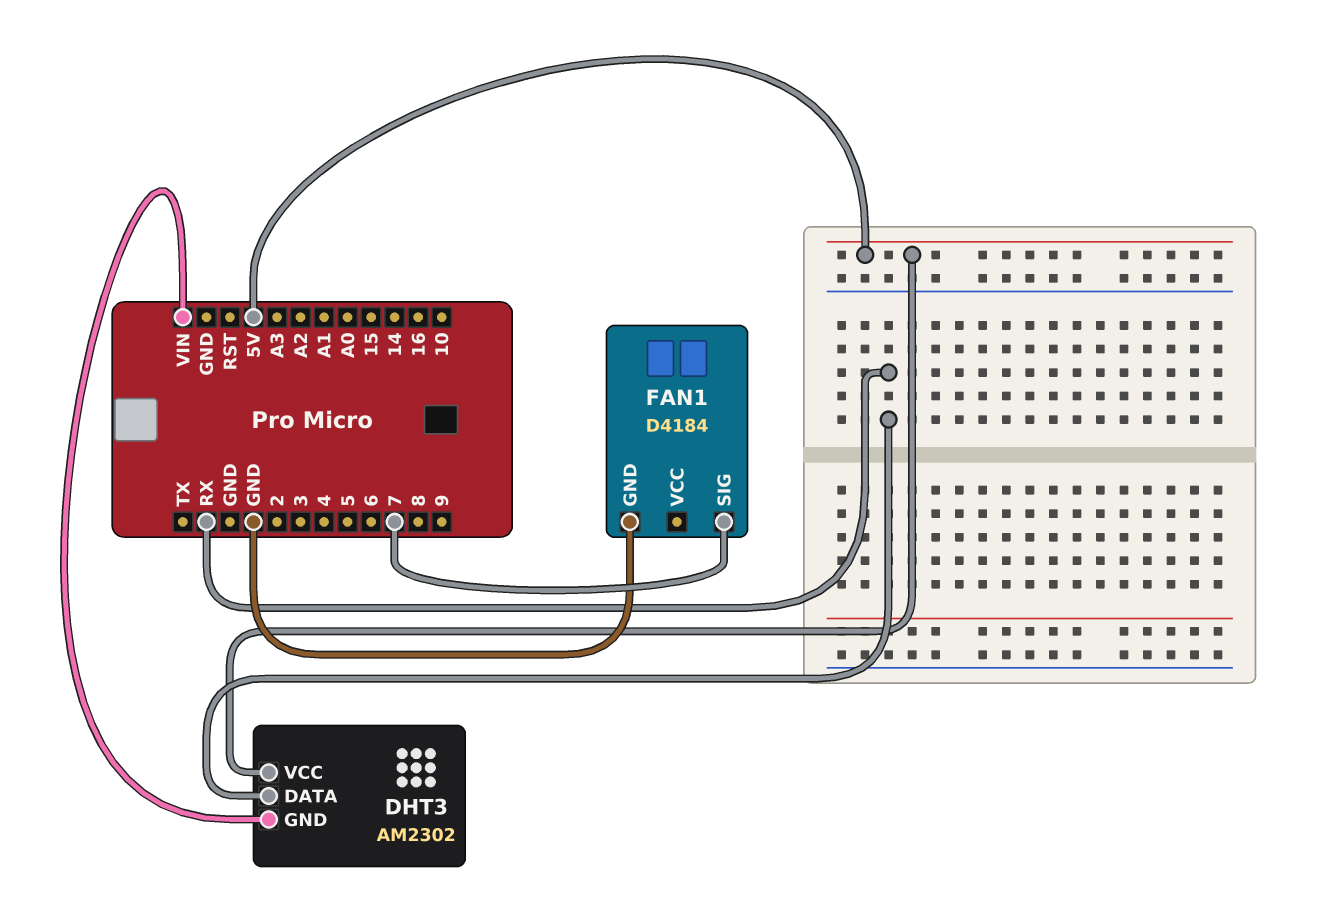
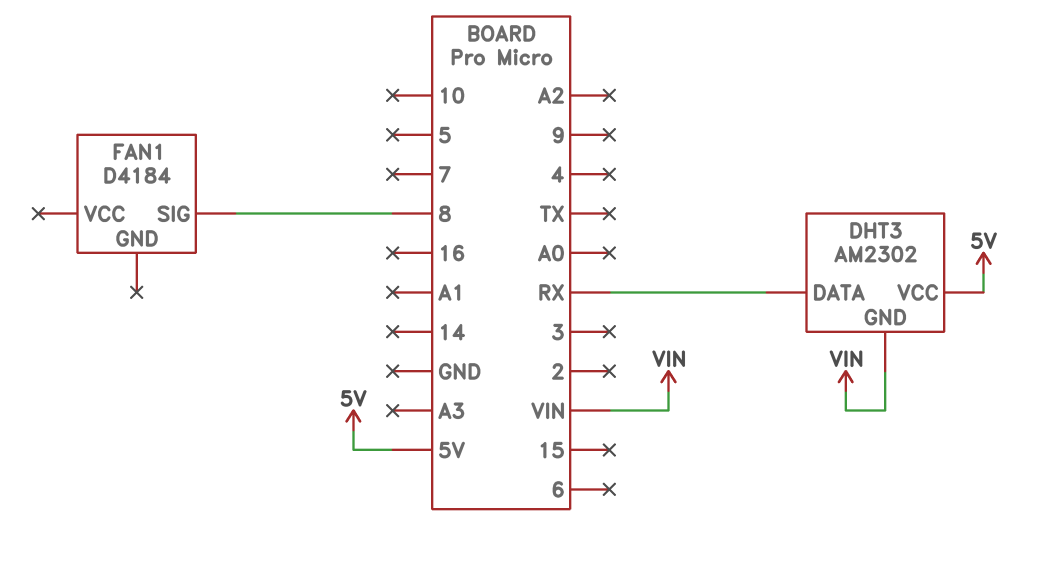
FAN1 pin GND: GND -> none
FAN1 pin SIG: 7 -> 8

